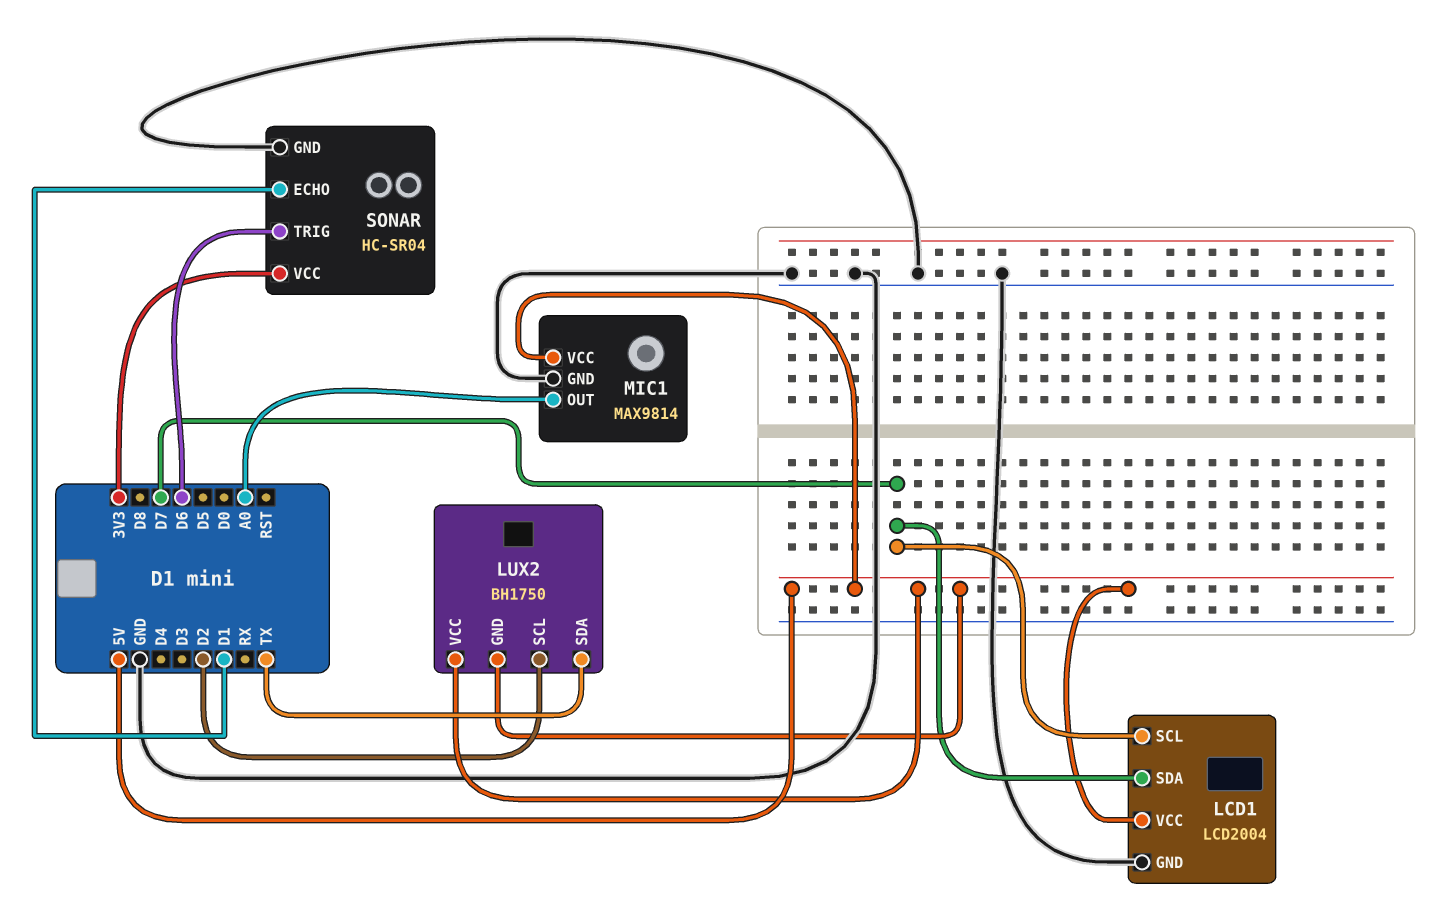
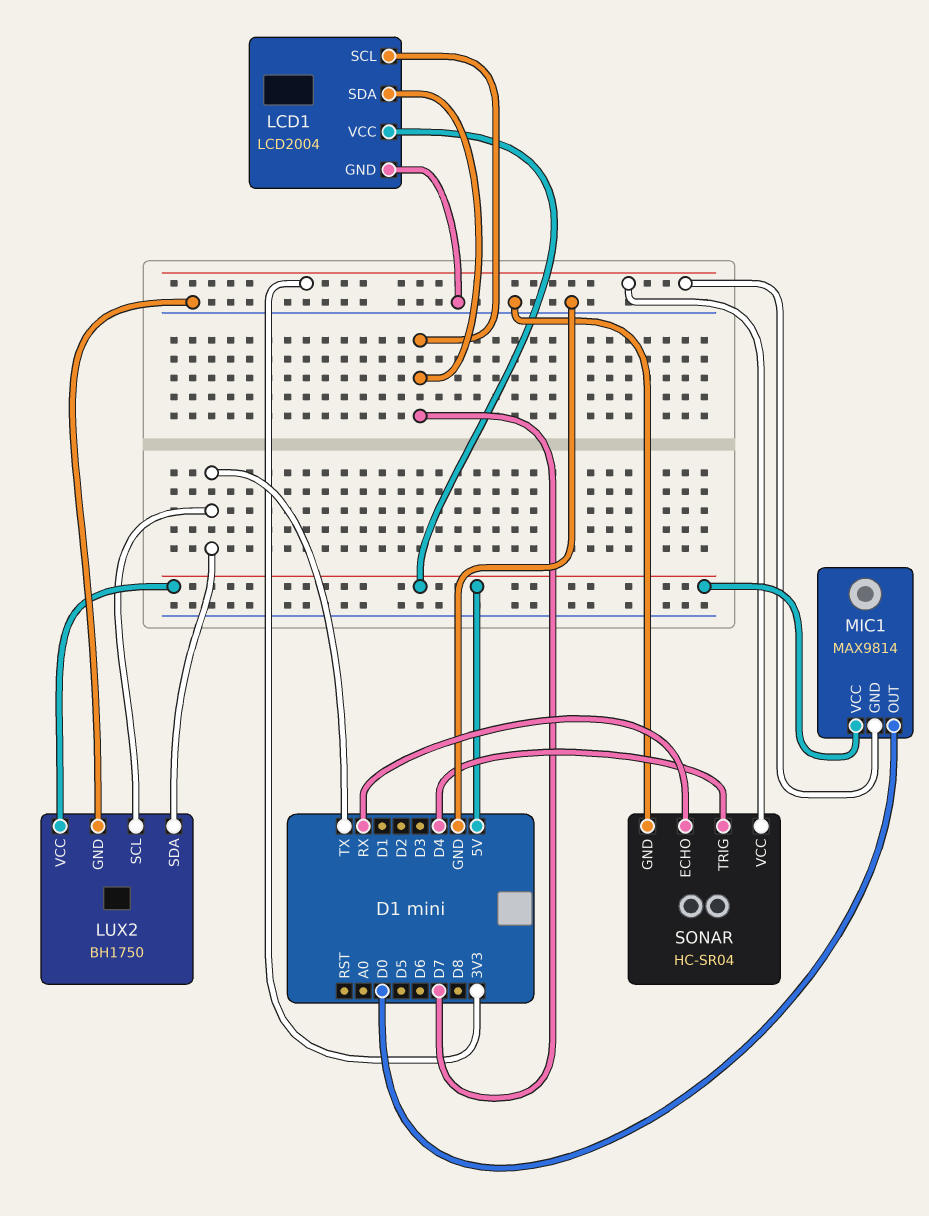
LUX2 pin GND: 5V -> GND
LUX2 pin SCL: D2 -> TX
MIC1 pin GND: GND -> 3V3
MIC1 pin OUT: A0 -> D0
SONAR pin ECHO: D1 -> RX
SONAR pin TRIG: D6 -> D4

